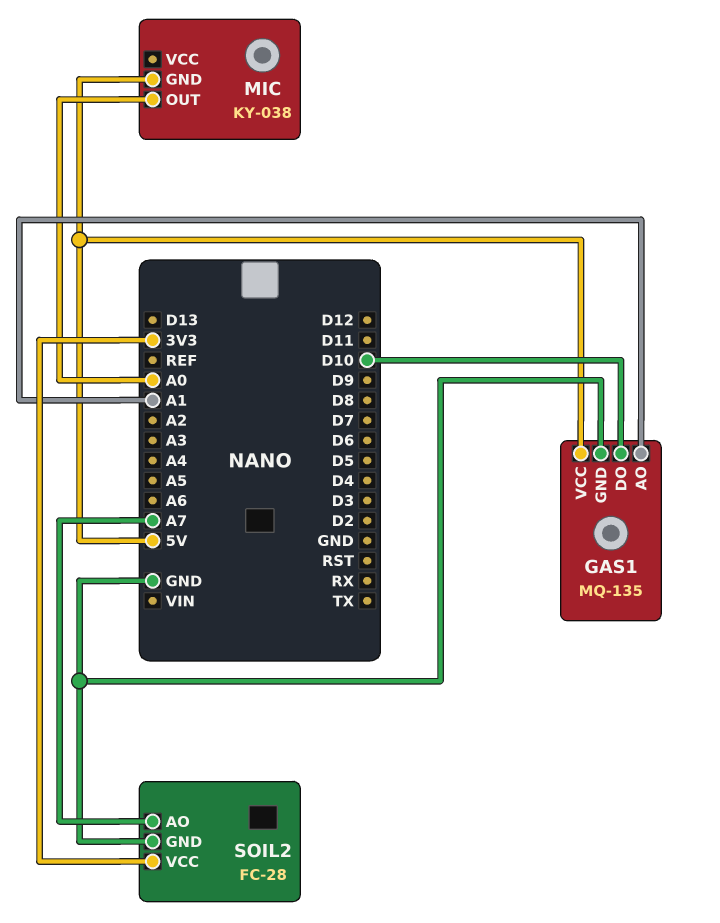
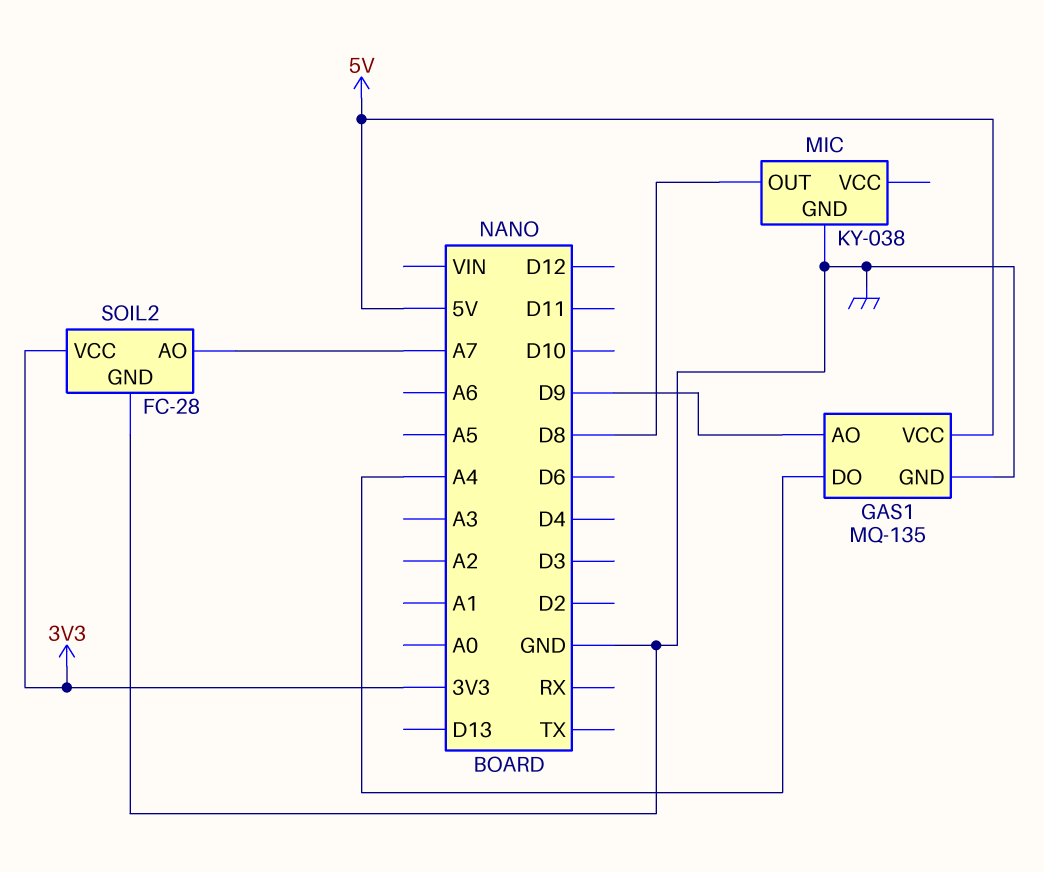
GAS1 pin AO: A1 -> D9
GAS1 pin DO: D10 -> A4
MIC pin GND: 5V -> GND
MIC pin OUT: A0 -> D8

